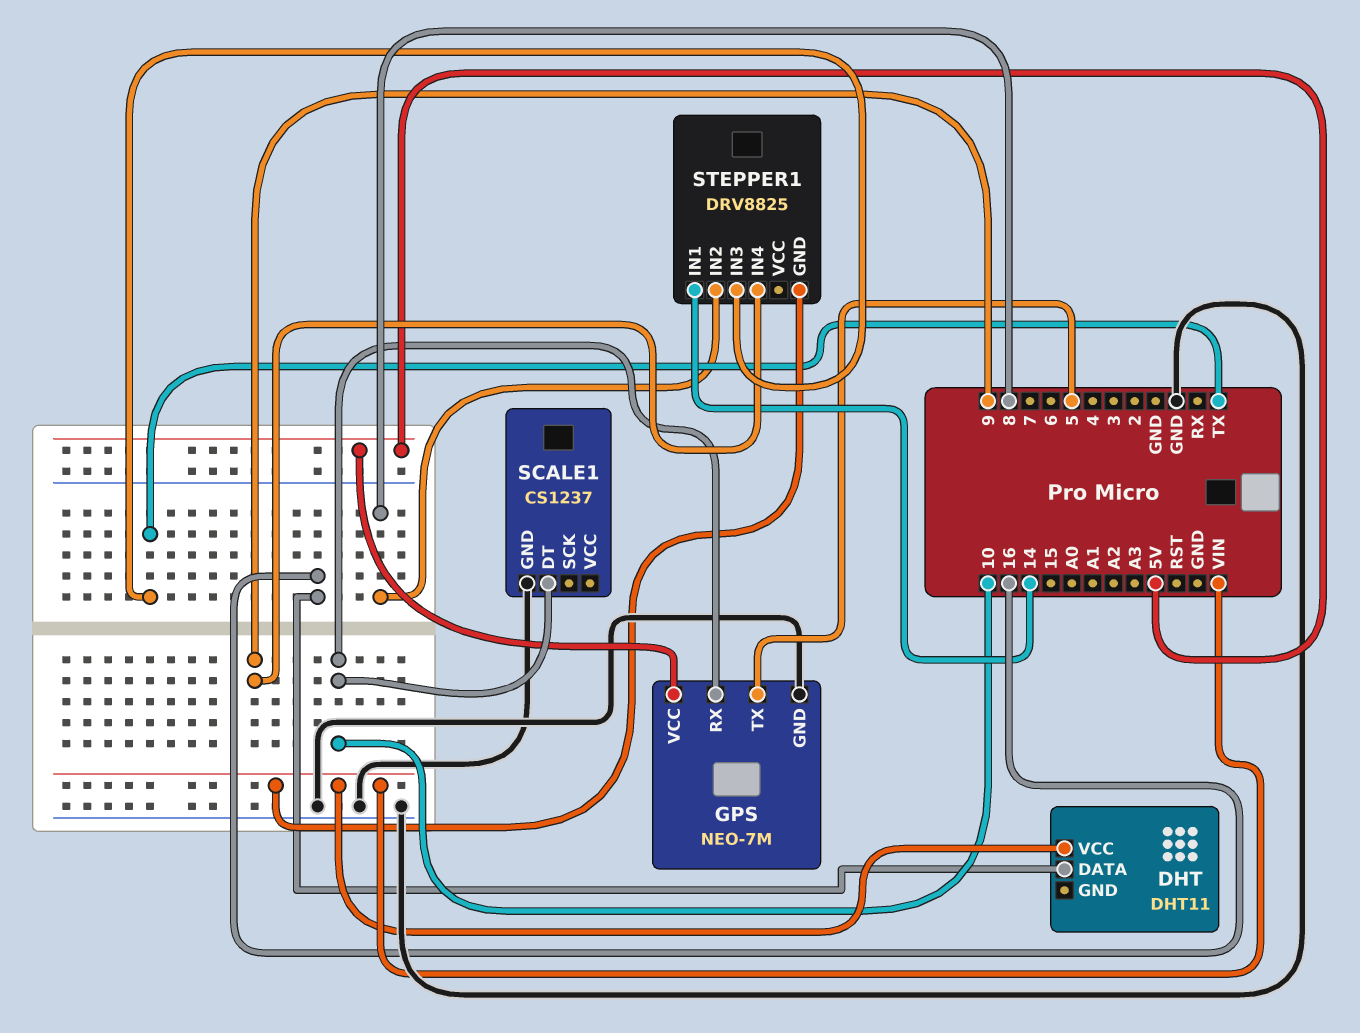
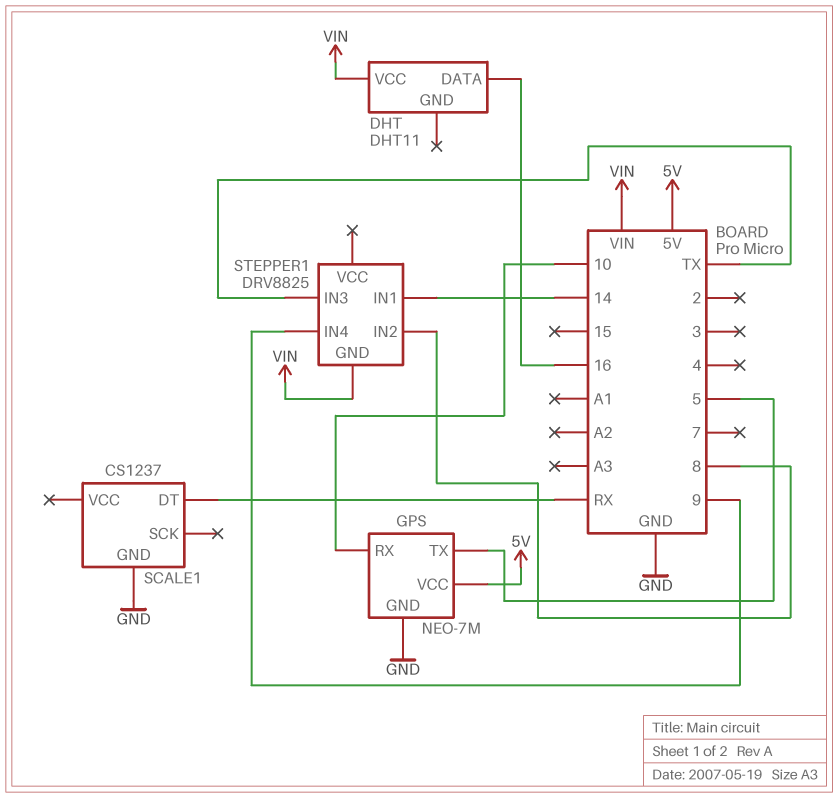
SCALE1 pin DT: 10 -> RX

